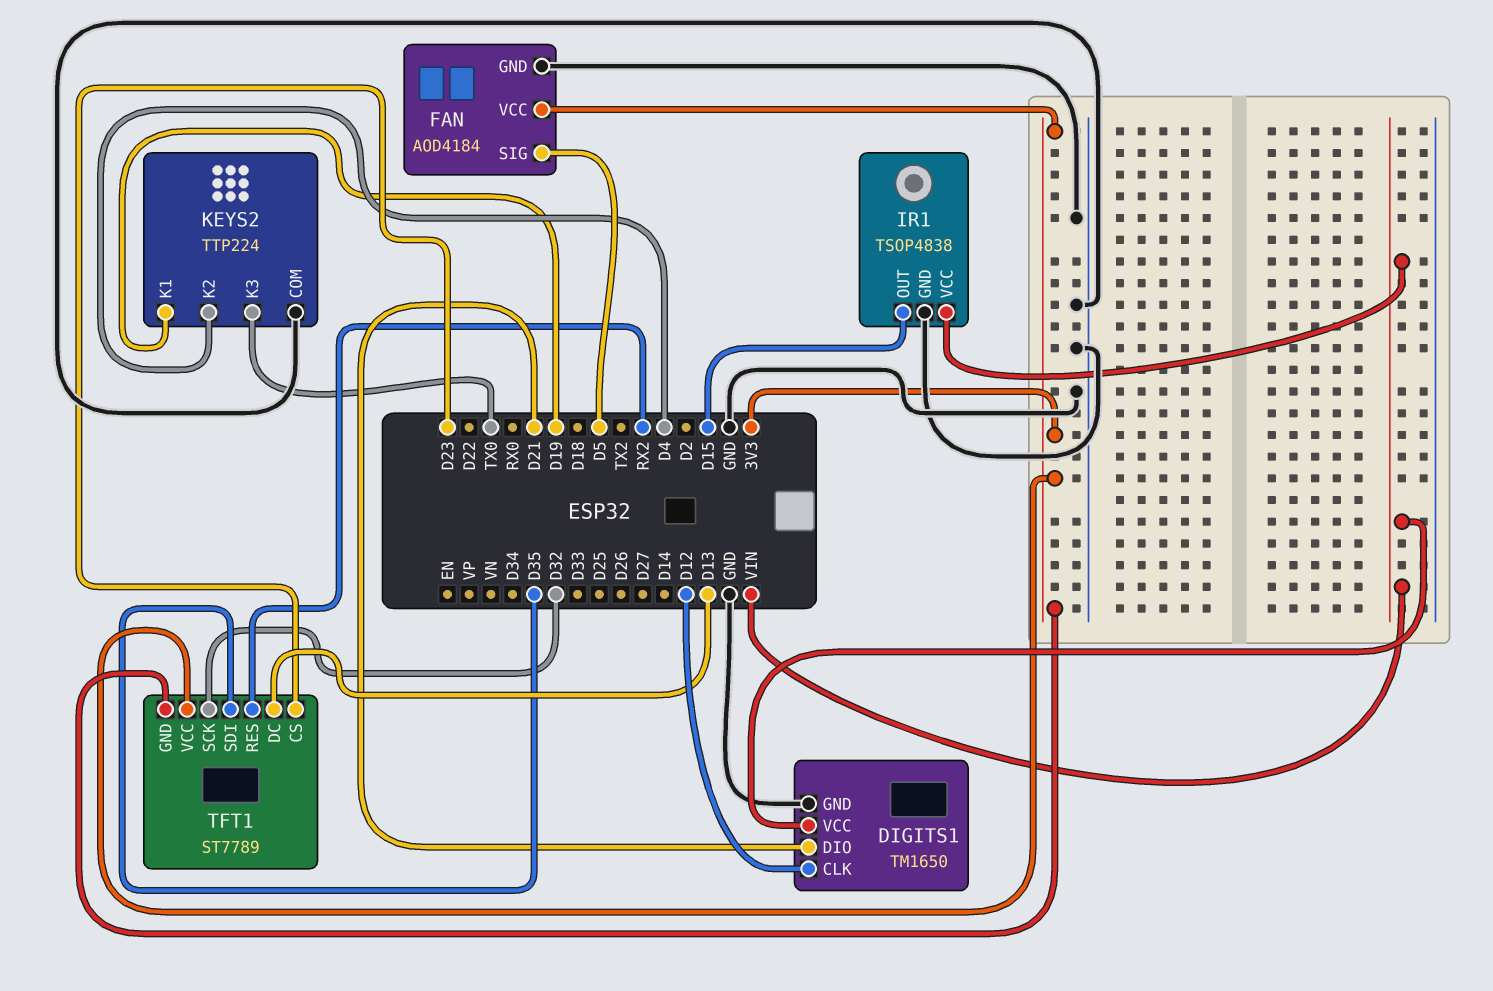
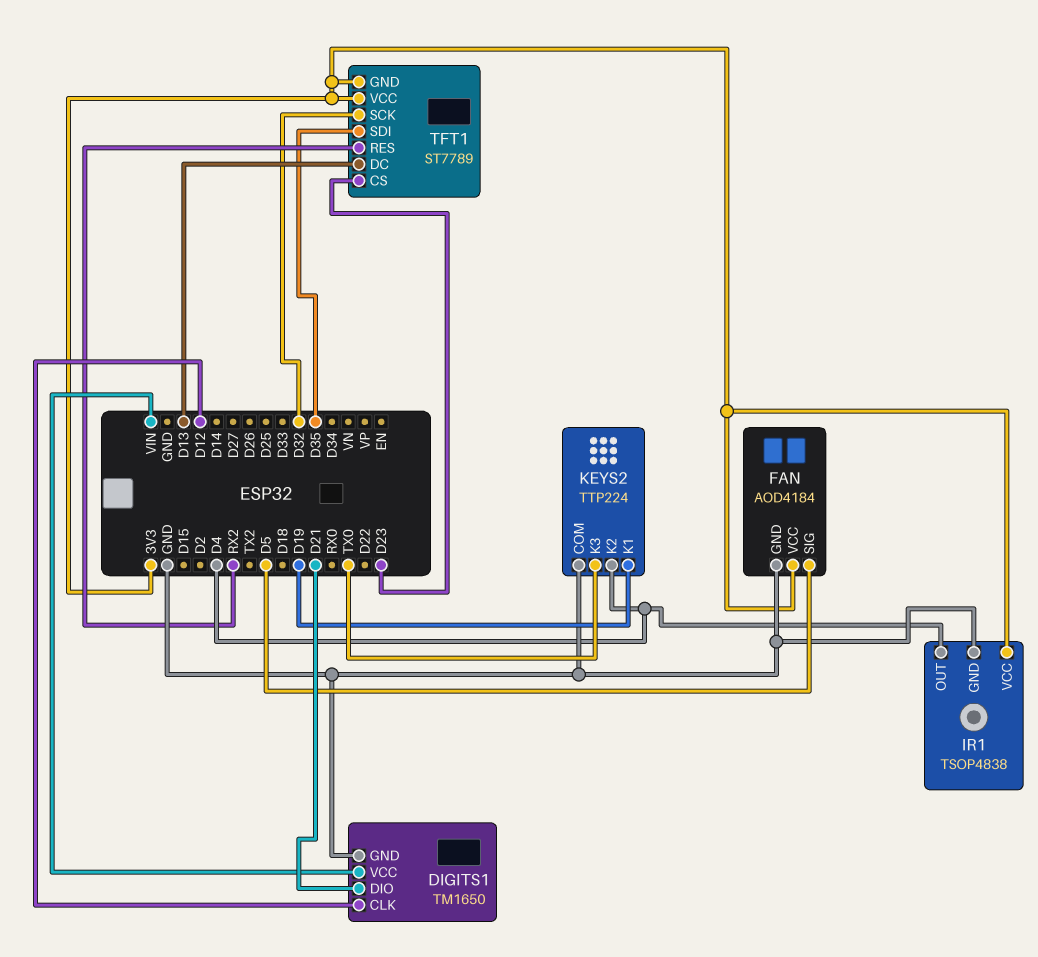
IR1 pin OUT: D15 -> D4
IR1 pin VCC: VIN -> 3V3

